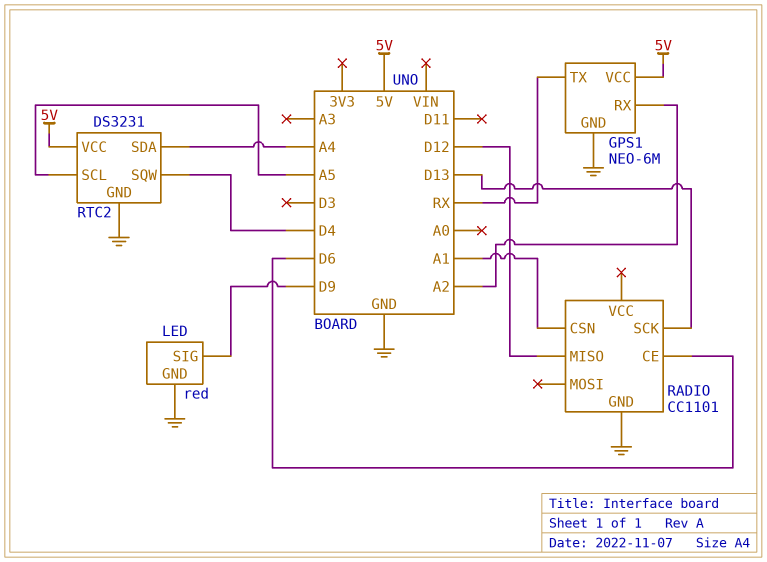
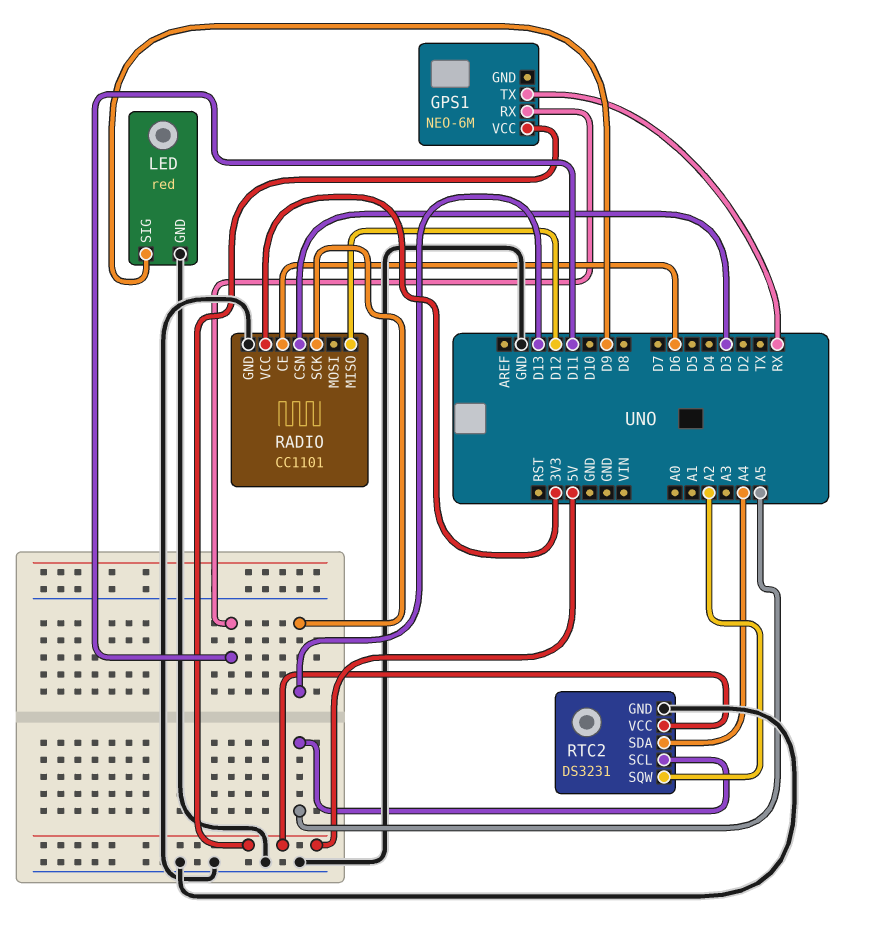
GPS1 pin GND: GND -> none
GPS1 pin RX: A2 -> D11
RADIO pin CSN: A1 -> D3
RADIO pin VCC: none -> 3V3
RTC2 pin SQW: D4 -> A2

